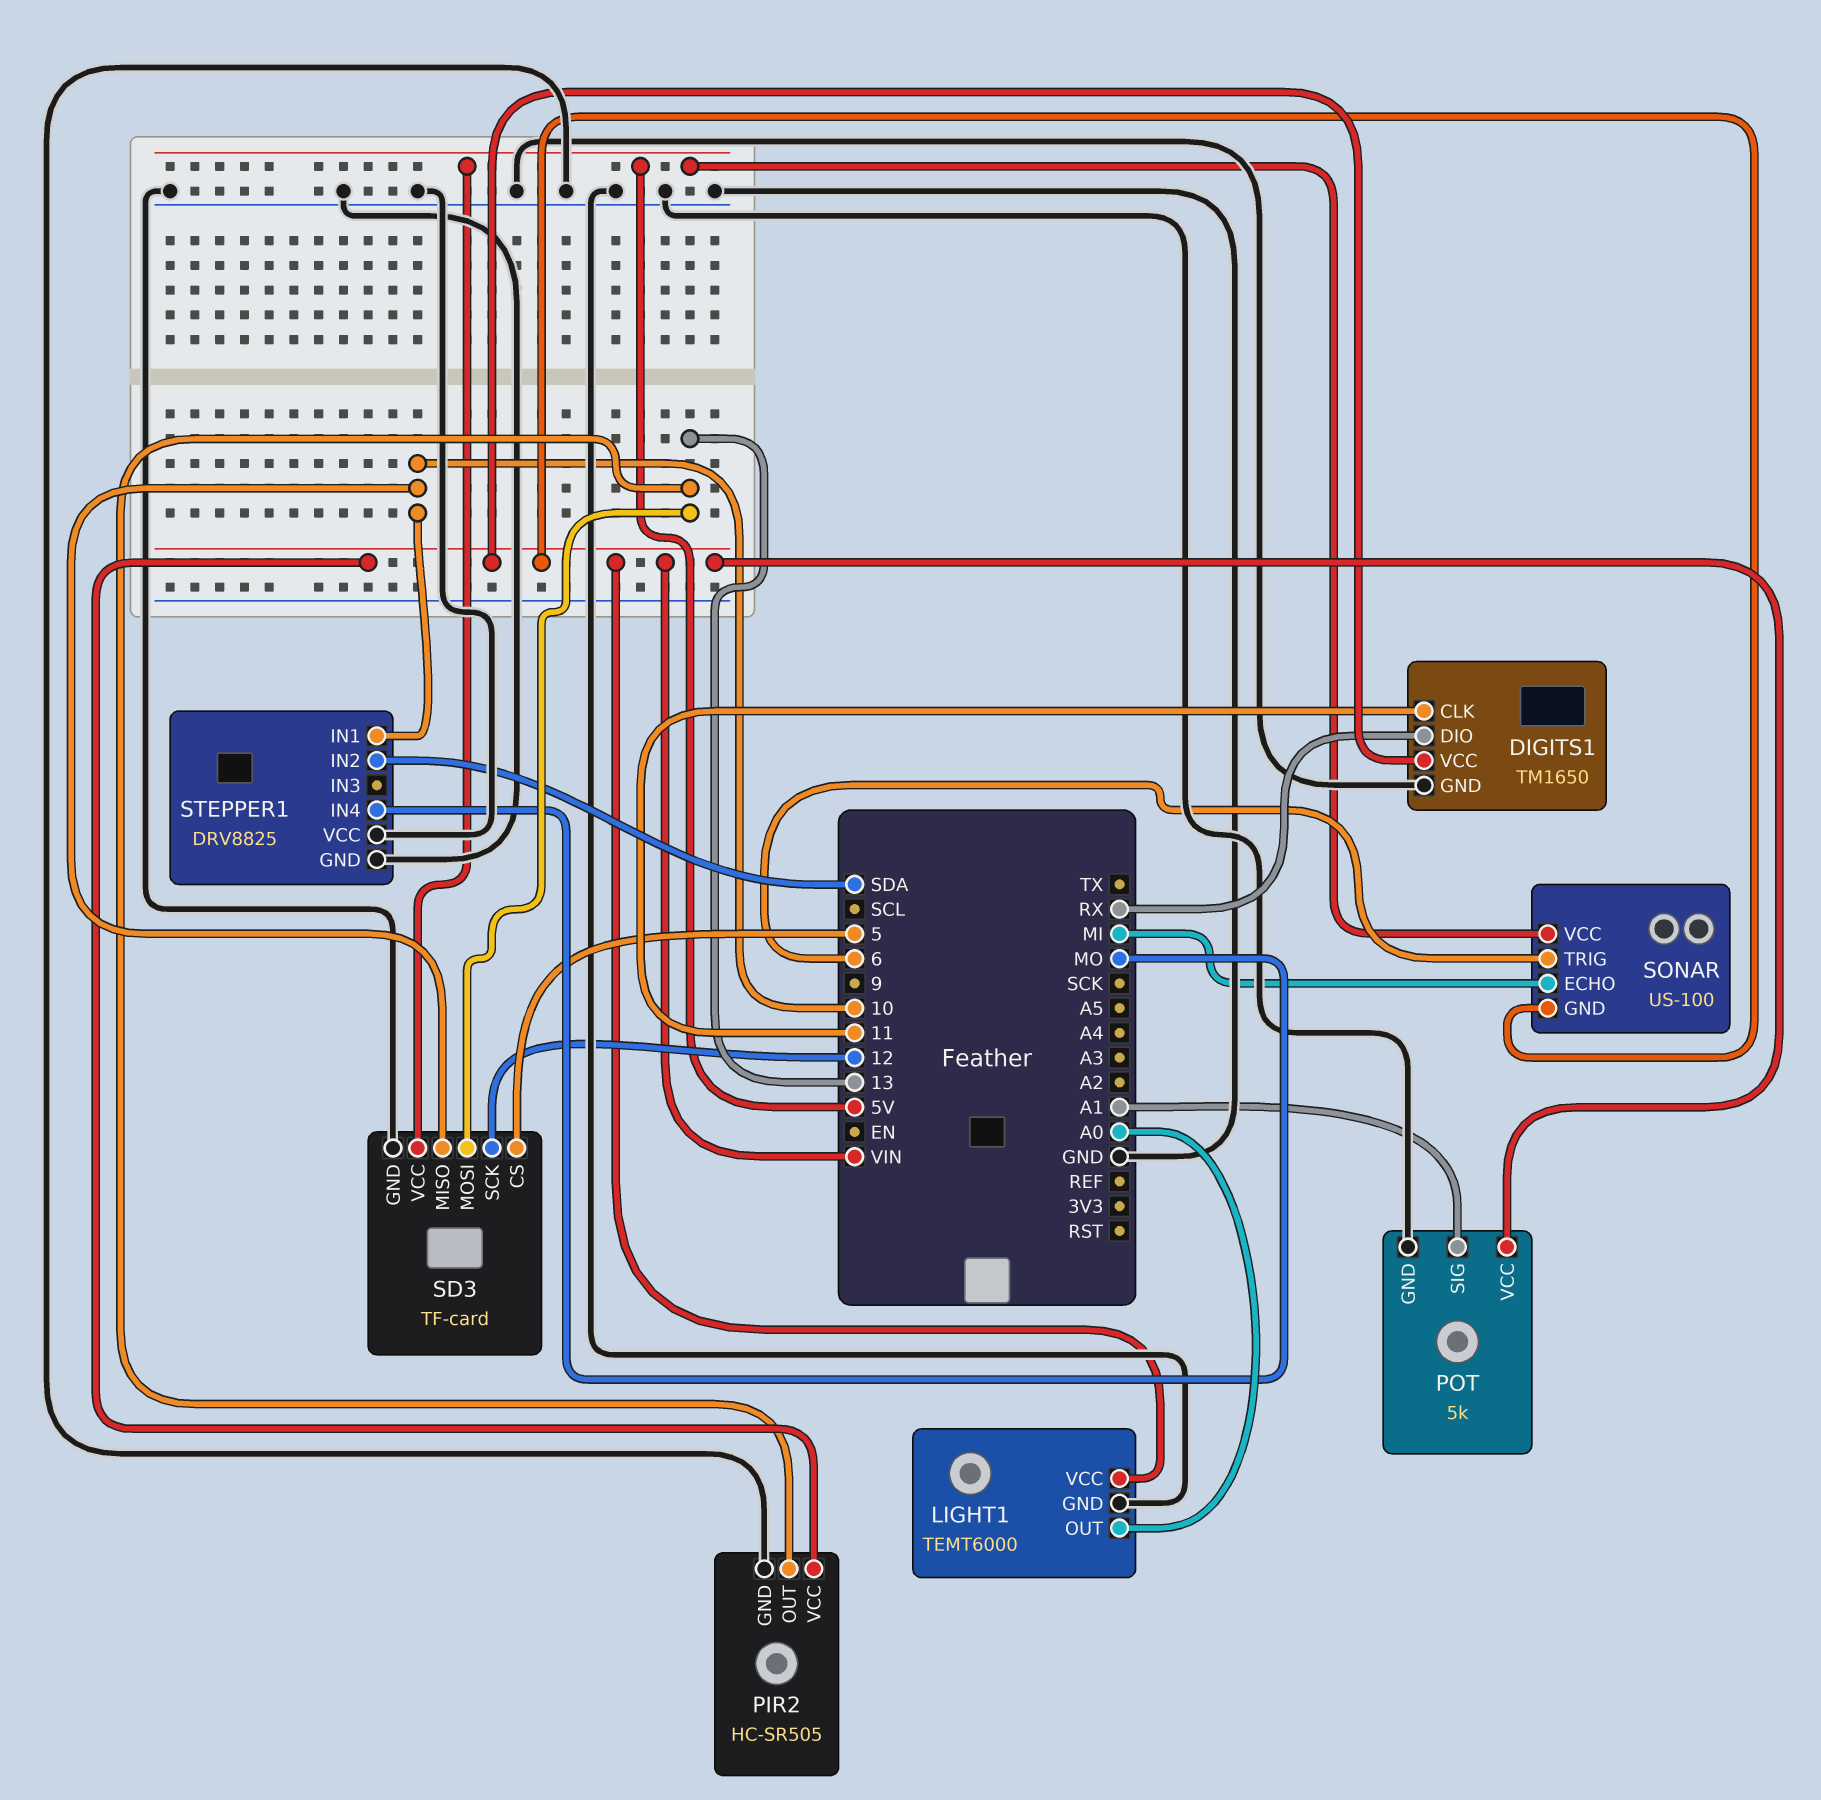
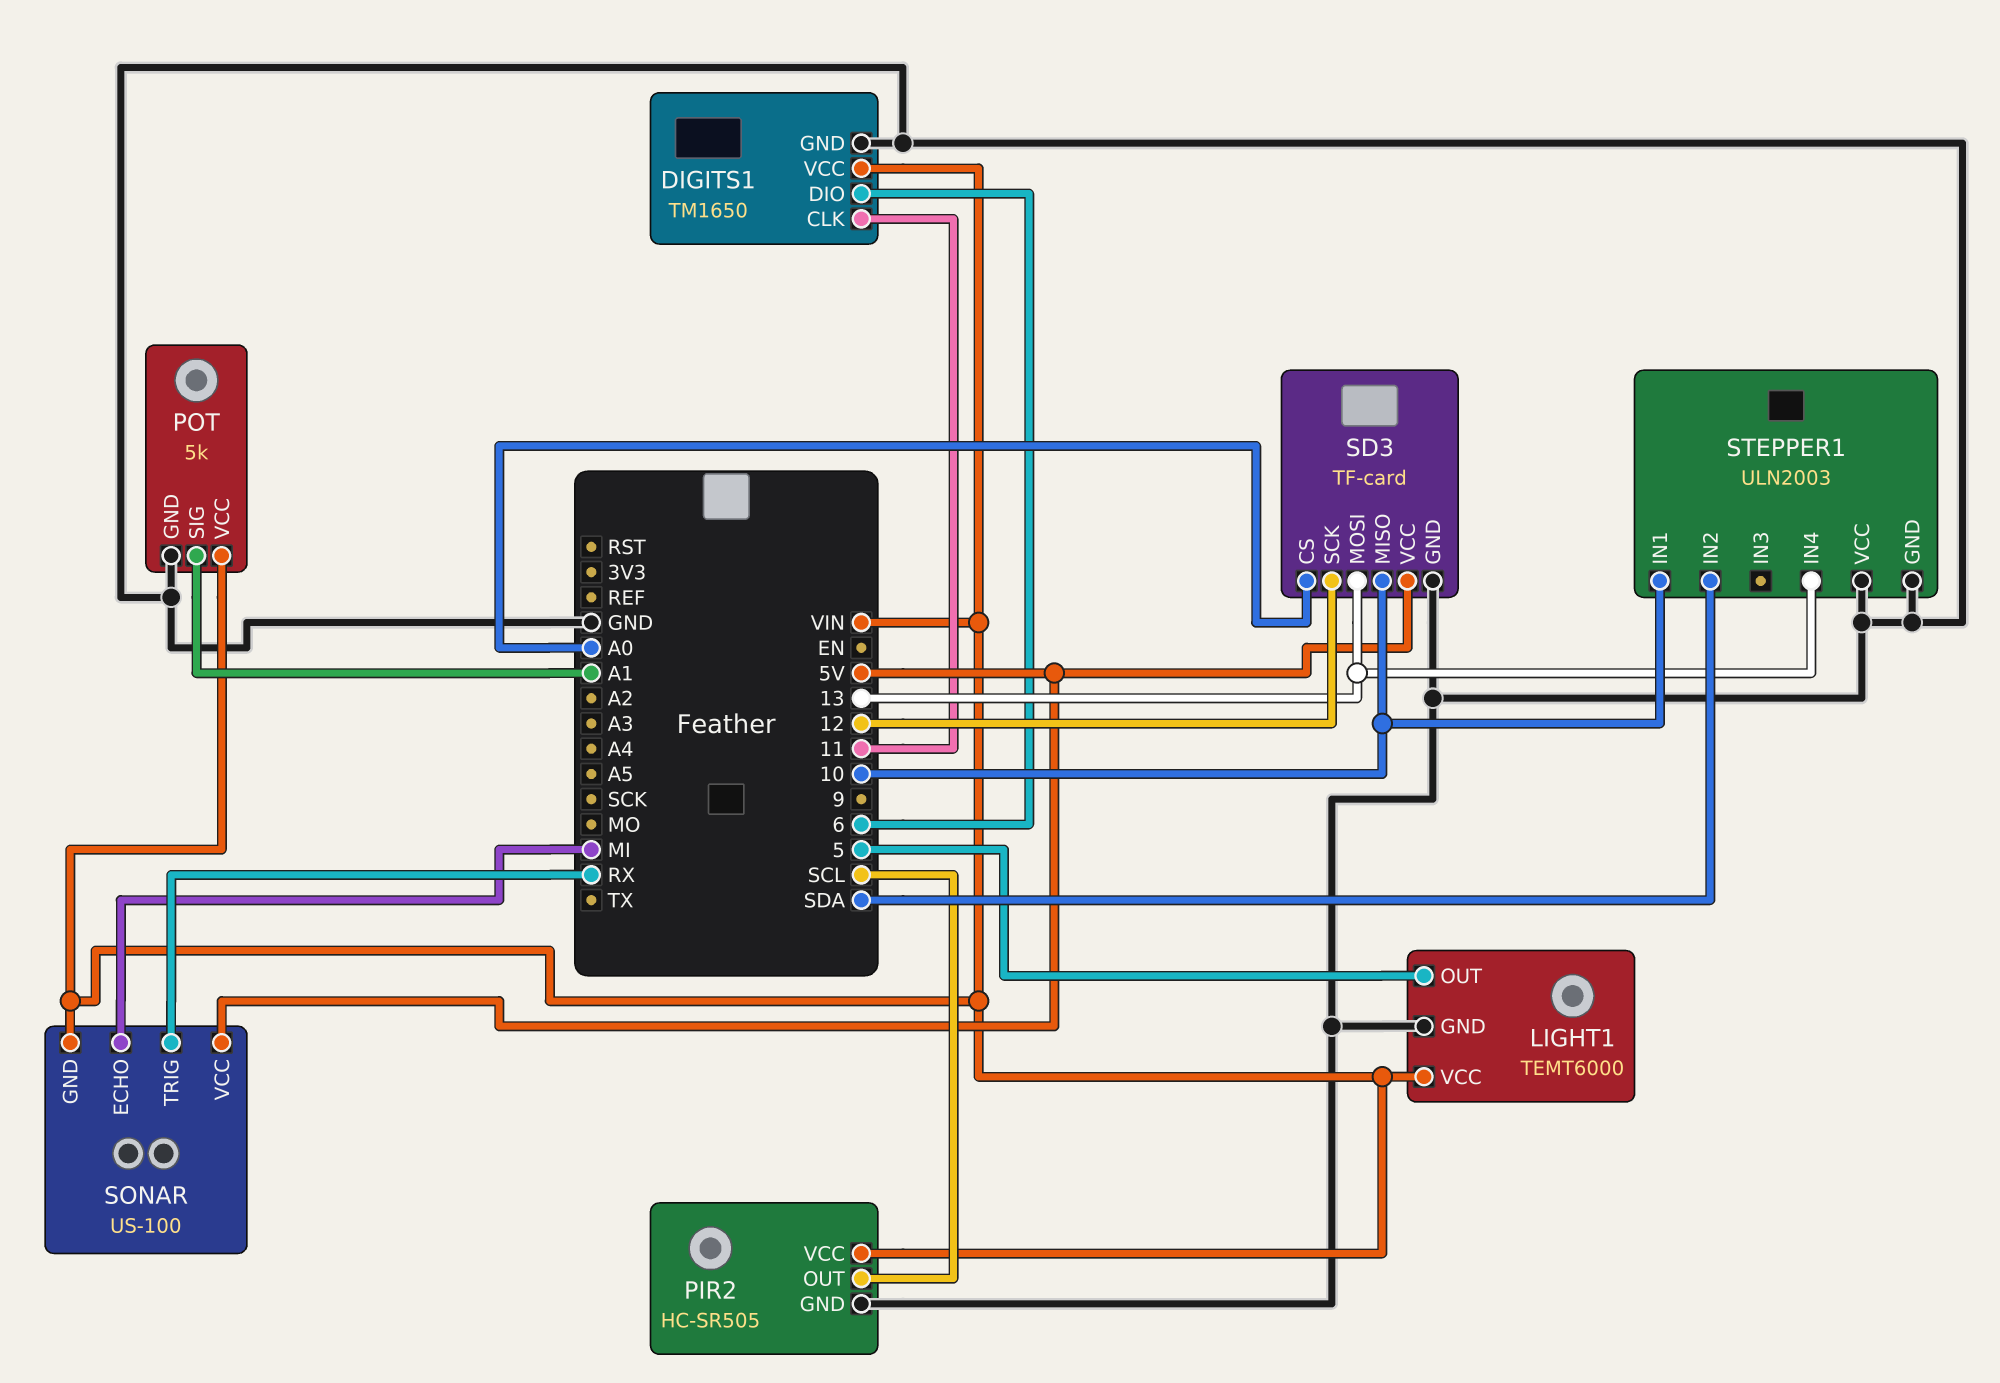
DIGITS1 pin DIO: RX -> 6
LIGHT1 pin OUT: A0 -> 5
PIR2 pin OUT: 13 -> SCL
SD3 pin CS: 5 -> A0
SONAR pin TRIG: 6 -> RX
STEPPER1: DRV8825 -> ULN2003
STEPPER1 pin IN4: MO -> 13

